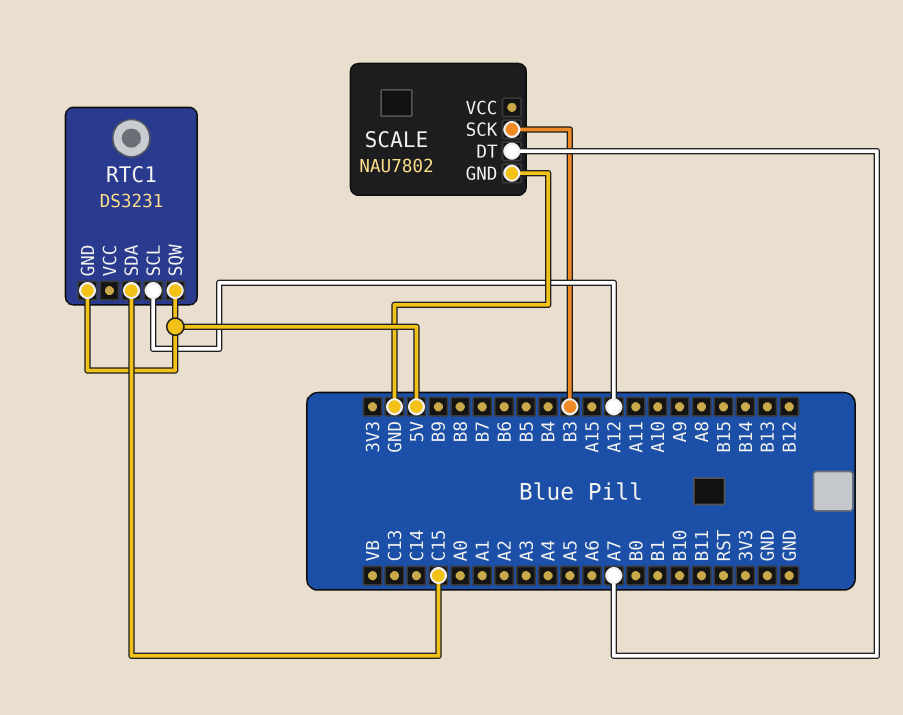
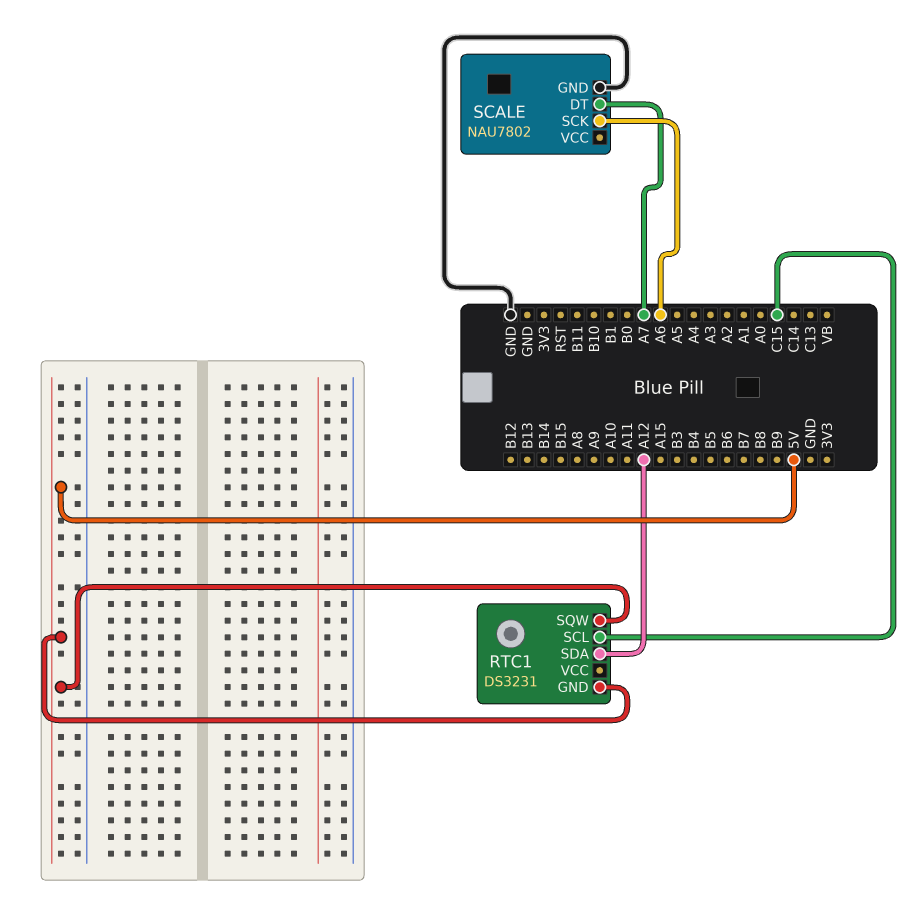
RTC1 pin SCL: A12 -> C15
RTC1 pin SDA: C15 -> A12
SCALE pin SCK: B3 -> A6

